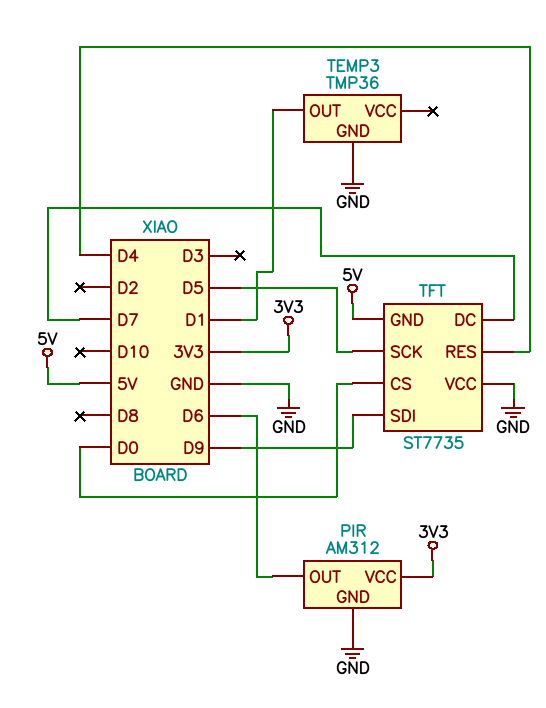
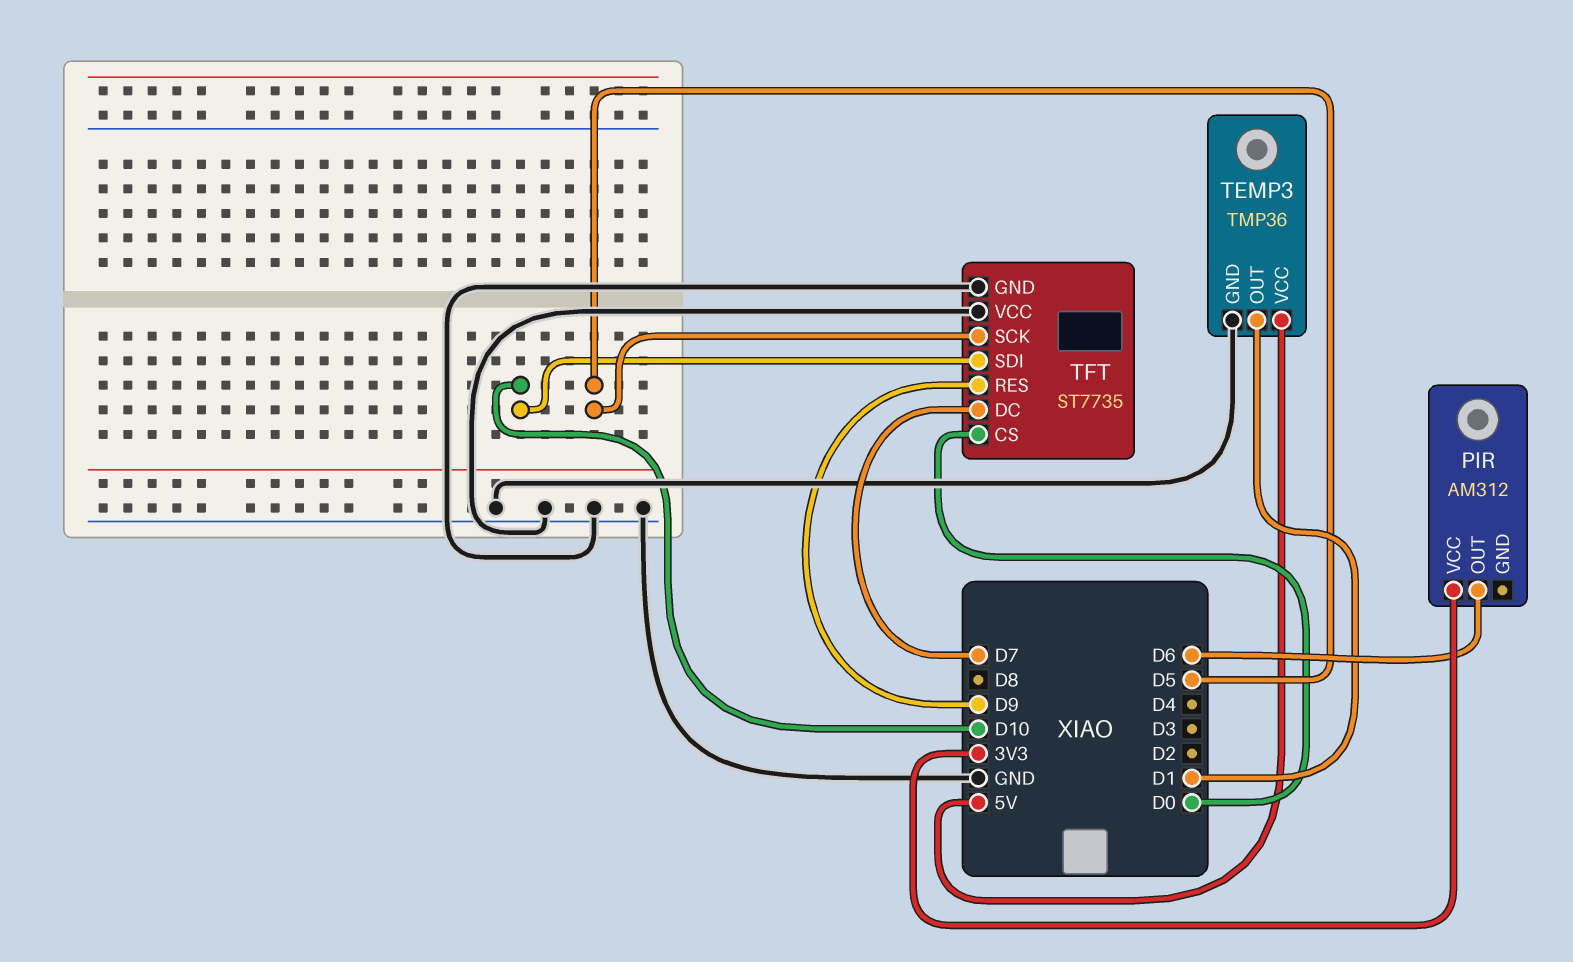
PIR pin GND: GND -> none
TEMP3 pin VCC: none -> 5V
TFT pin GND: 5V -> GND
TFT pin RES: D4 -> D9
TFT pin SDI: D9 -> D10

